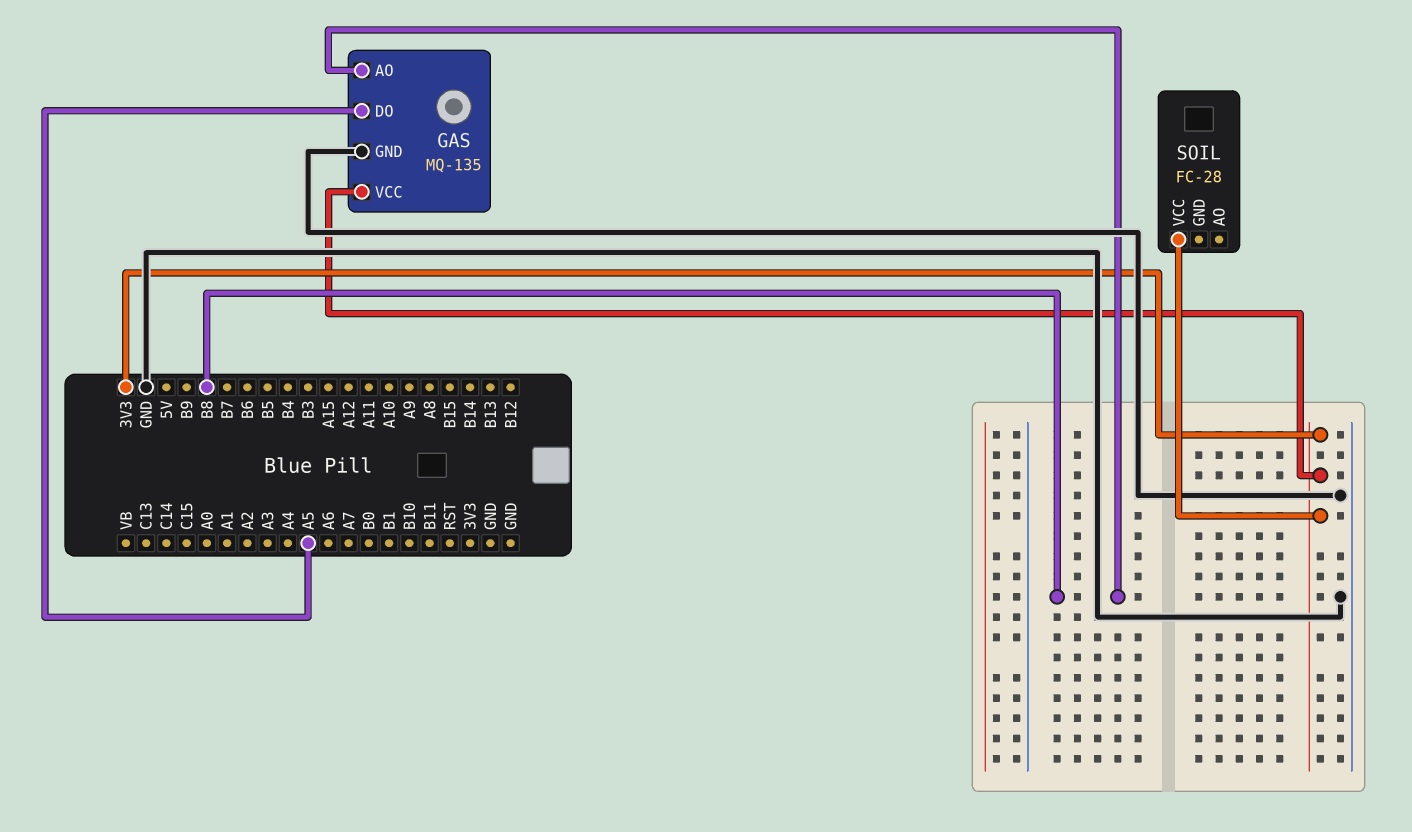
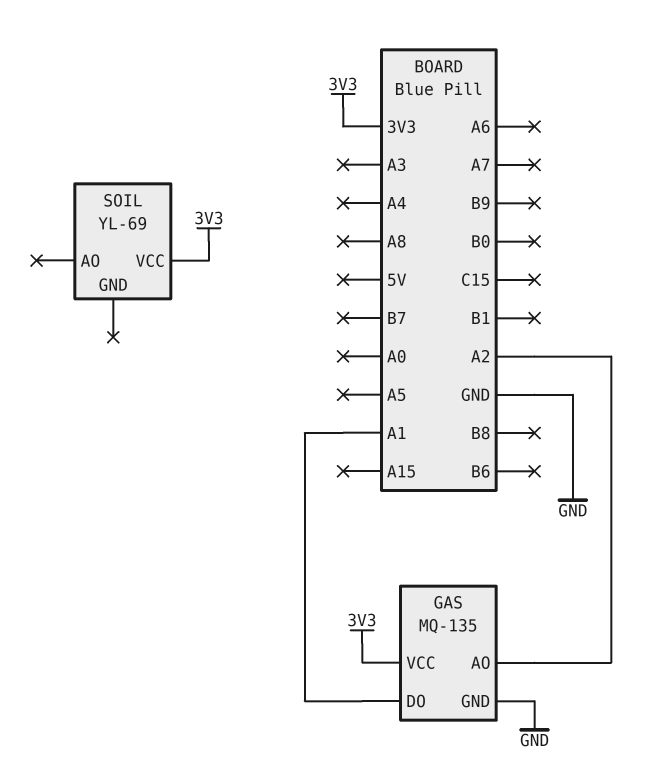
GAS pin AO: B8 -> A2
GAS pin DO: A5 -> A1
SOIL: FC-28 -> YL-69

